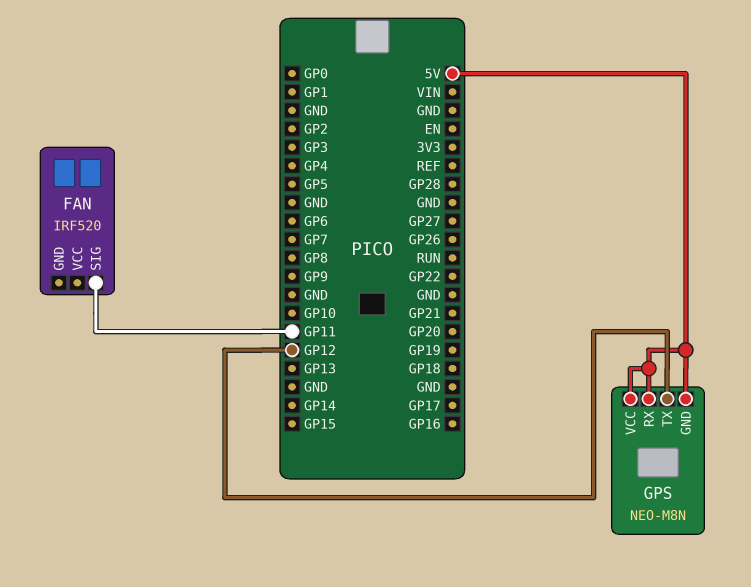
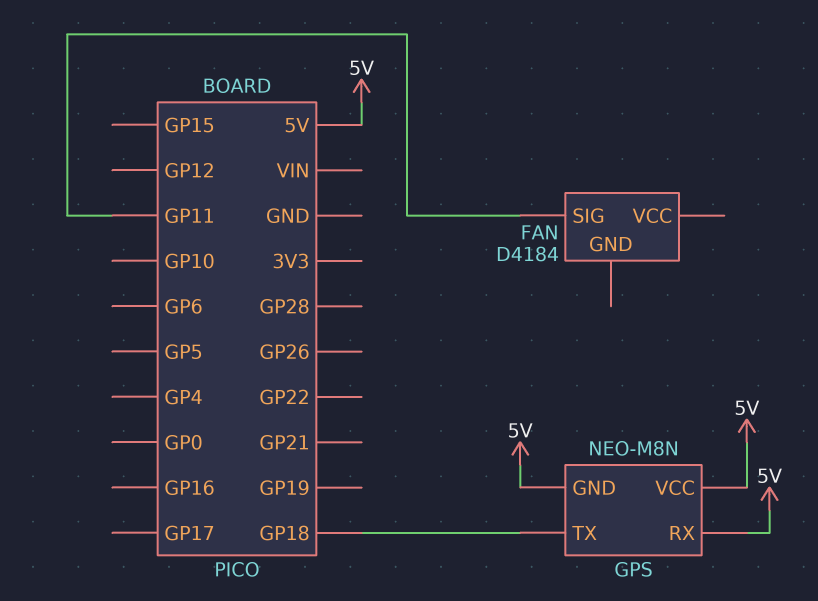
FAN: IRF520 -> D4184
GPS pin TX: GP12 -> GP18

